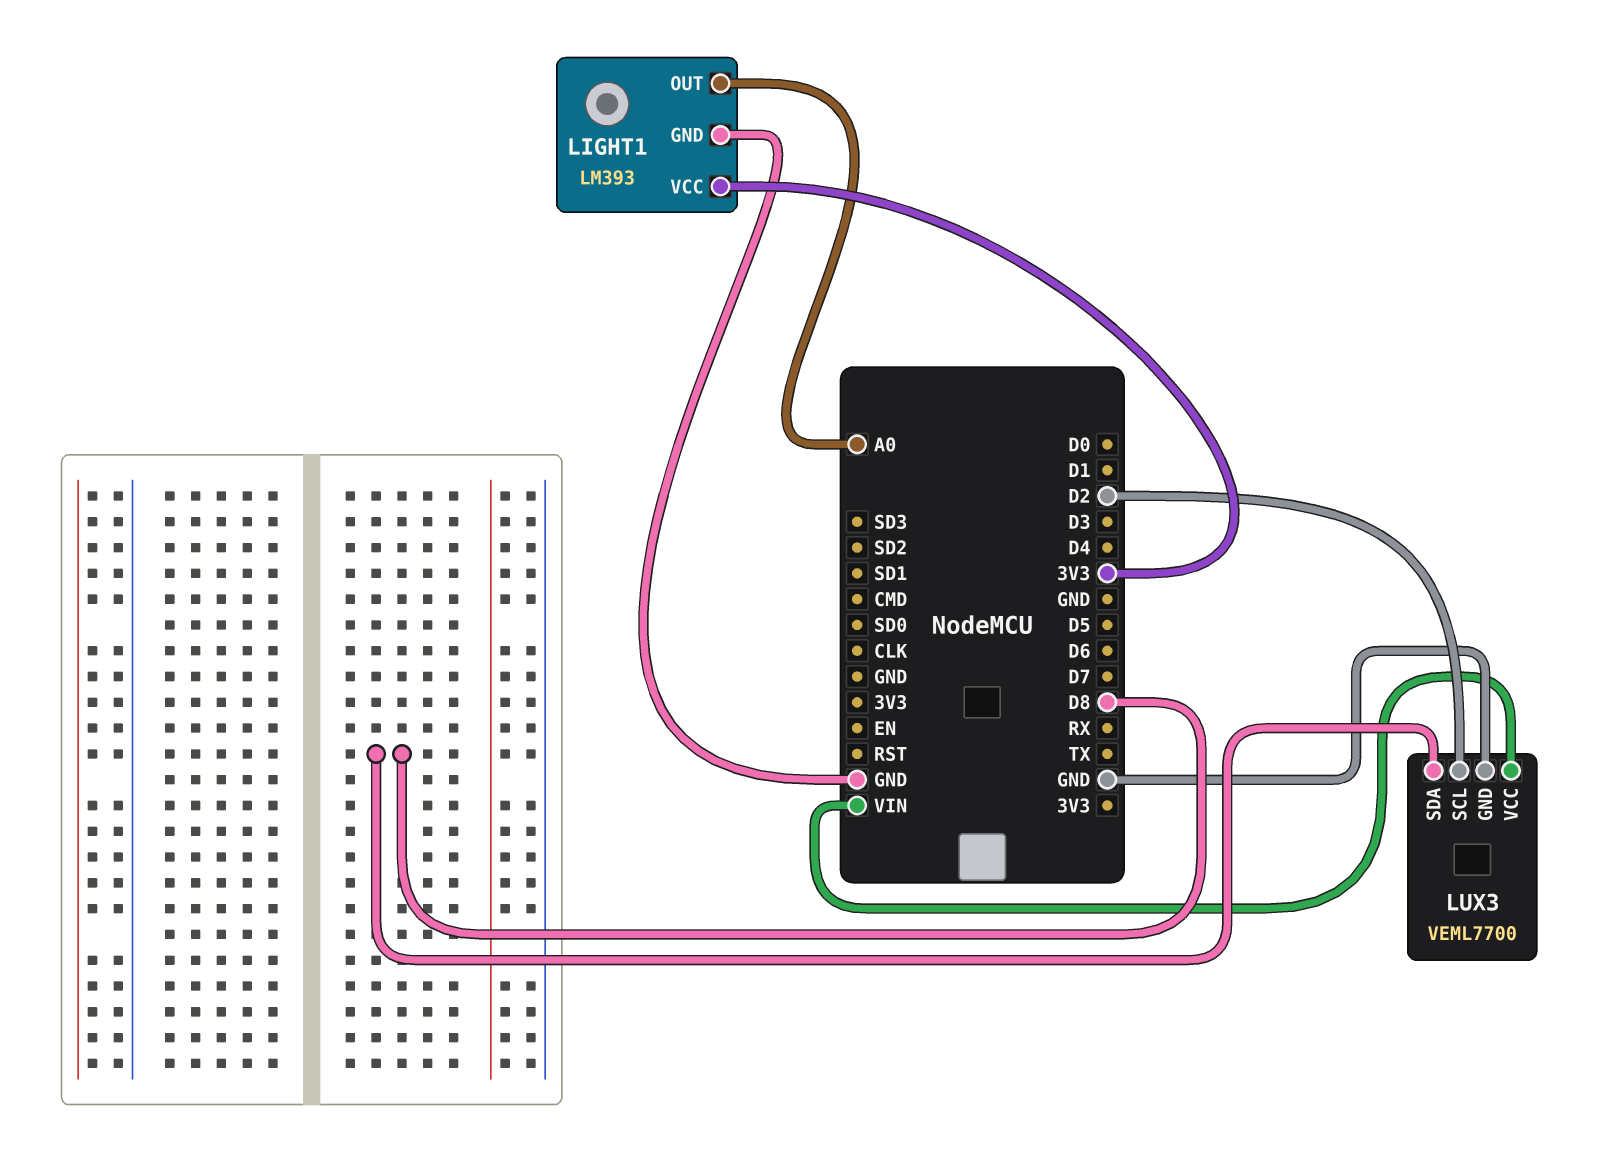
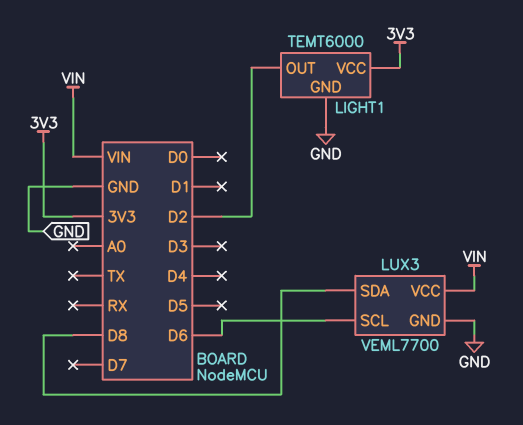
LIGHT1: LM393 -> TEMT6000
LIGHT1 pin OUT: A0 -> D2
LUX3 pin SCL: D2 -> D6

